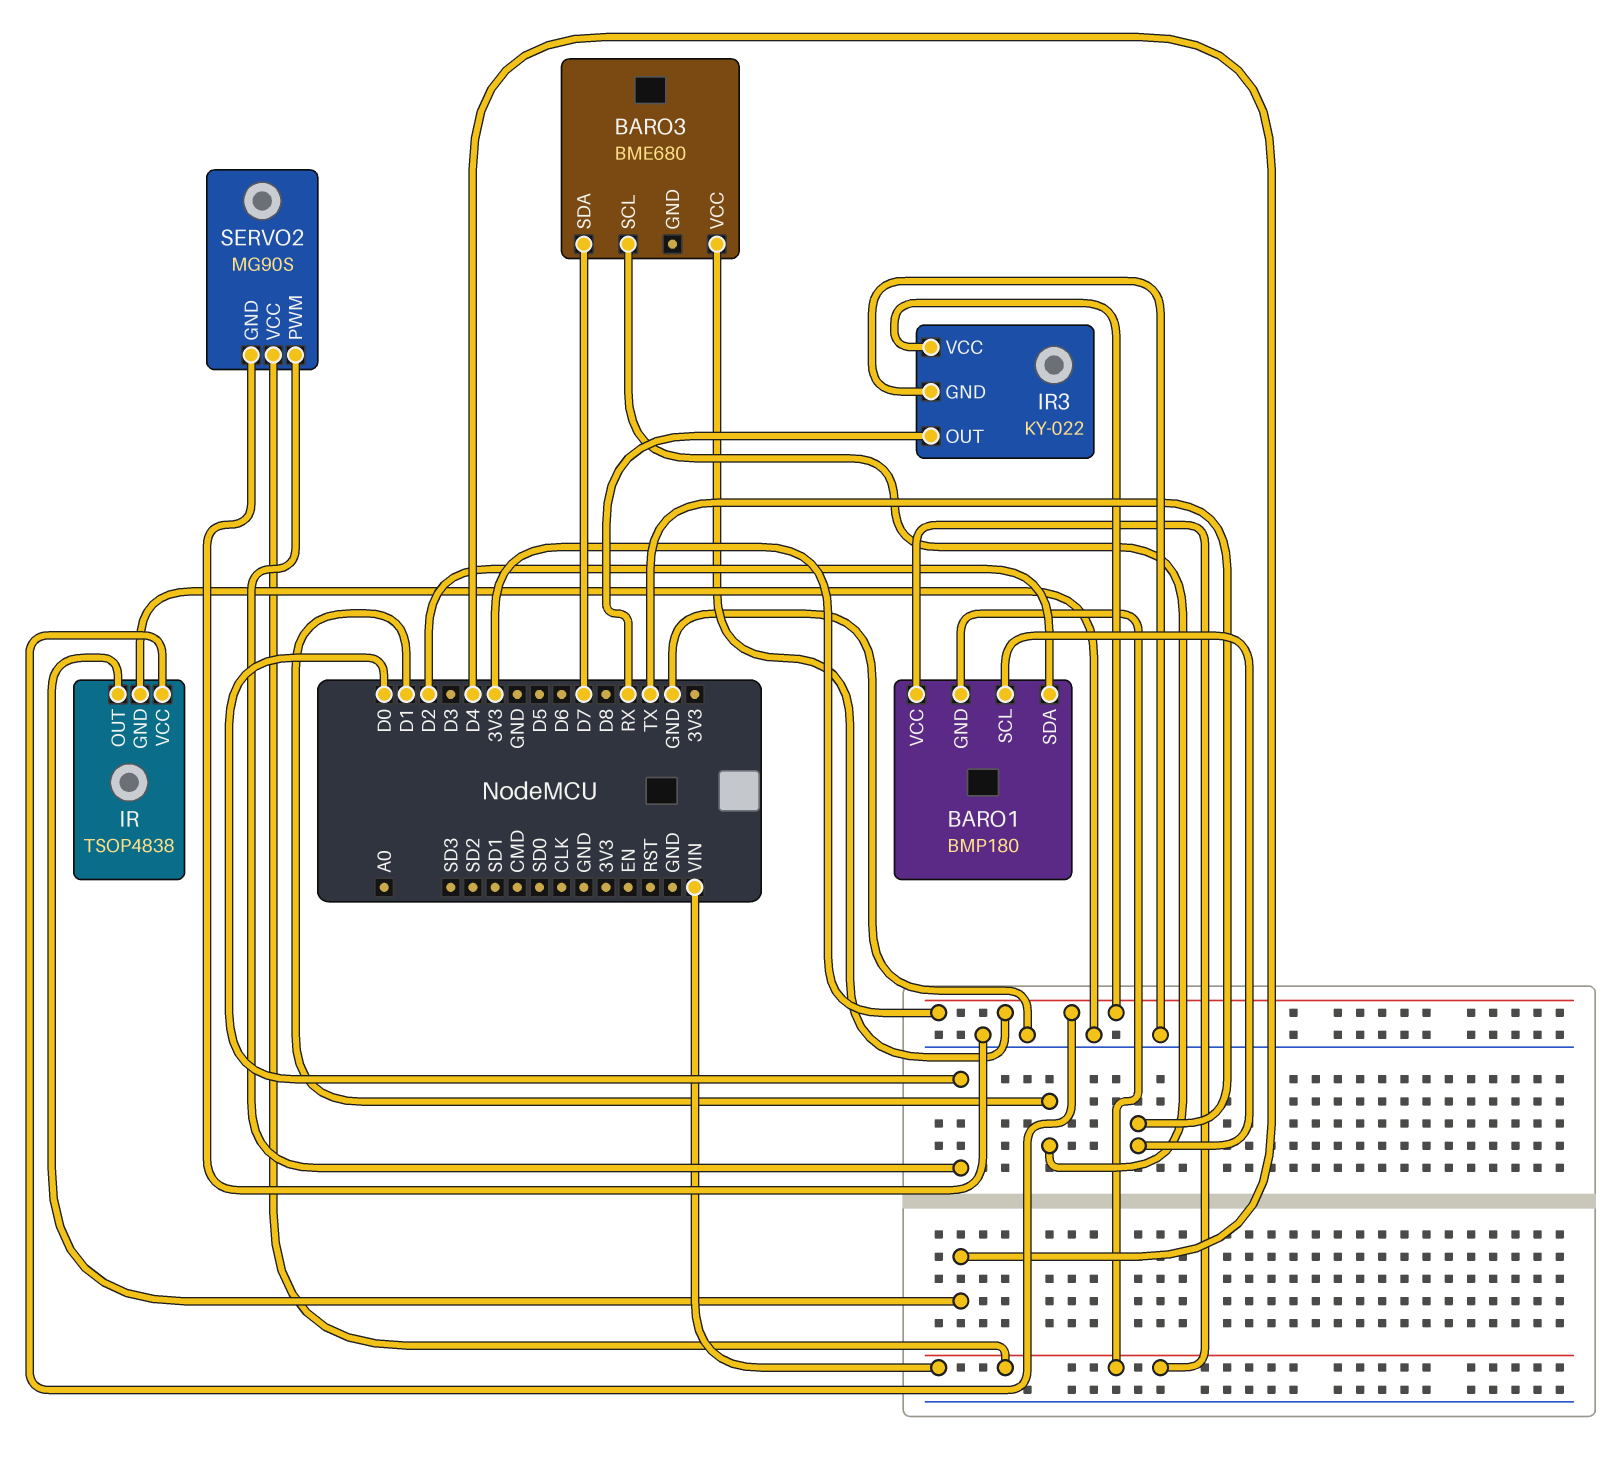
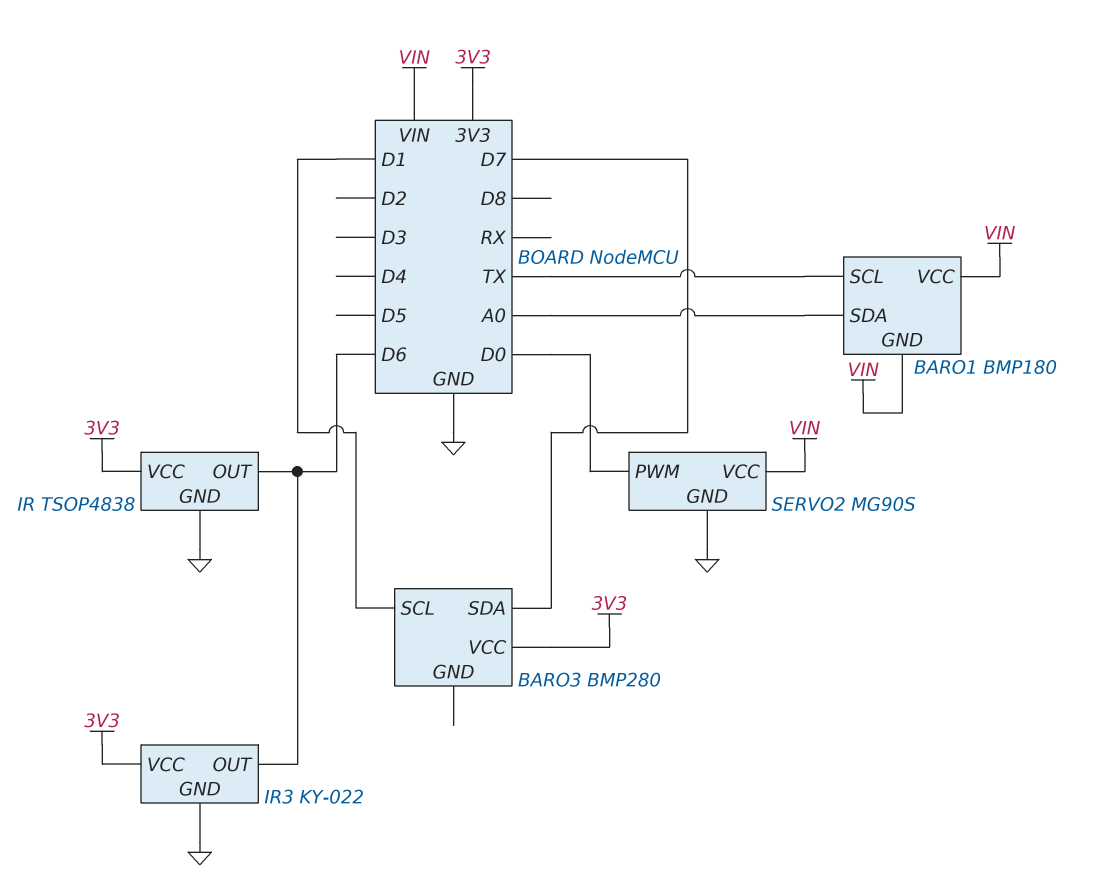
BARO1 pin SDA: D2 -> A0
BARO3: BME680 -> BMP280
IR pin OUT: D4 -> D6
IR3 pin OUT: RX -> D6

